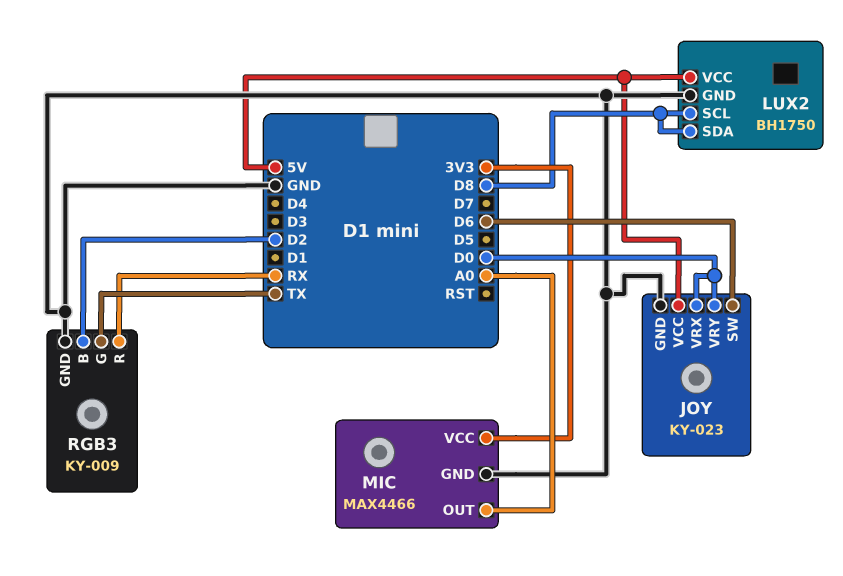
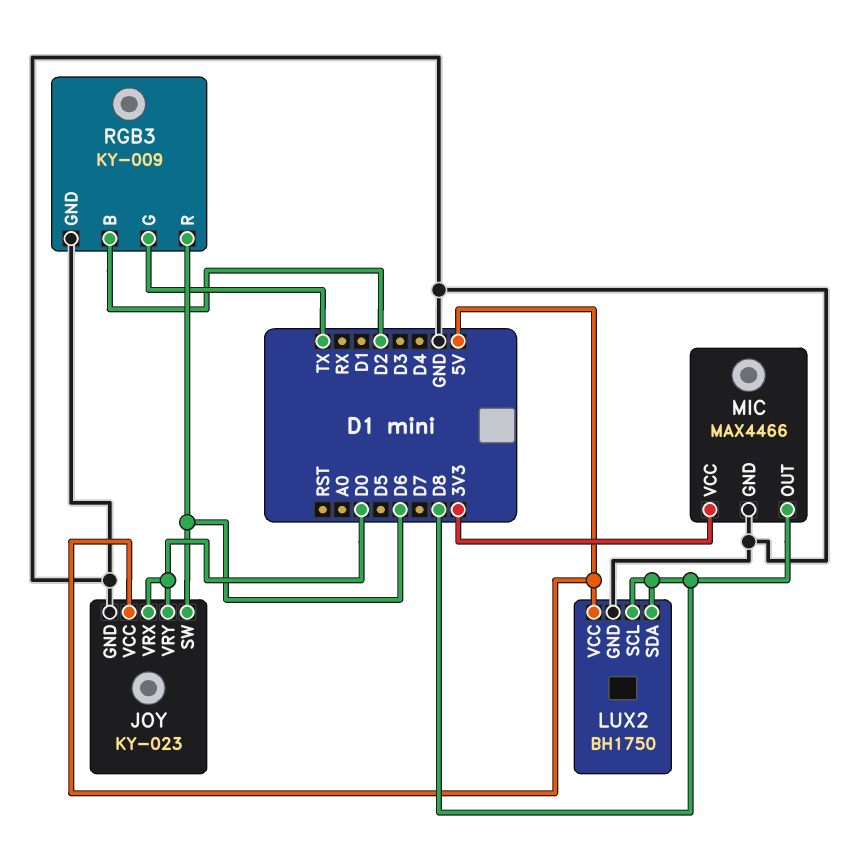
MIC pin OUT: A0 -> D8
RGB3 pin R: RX -> D6

